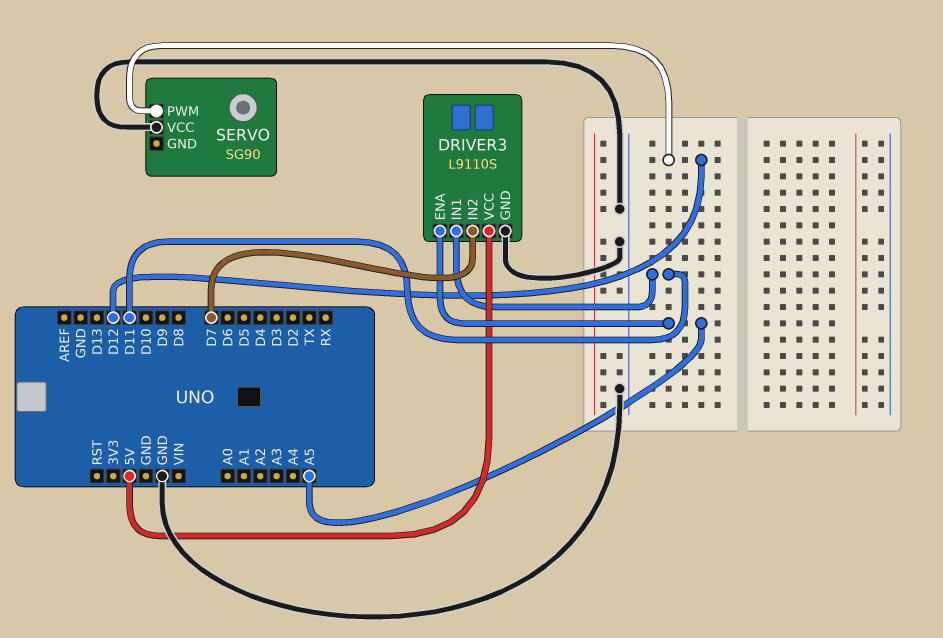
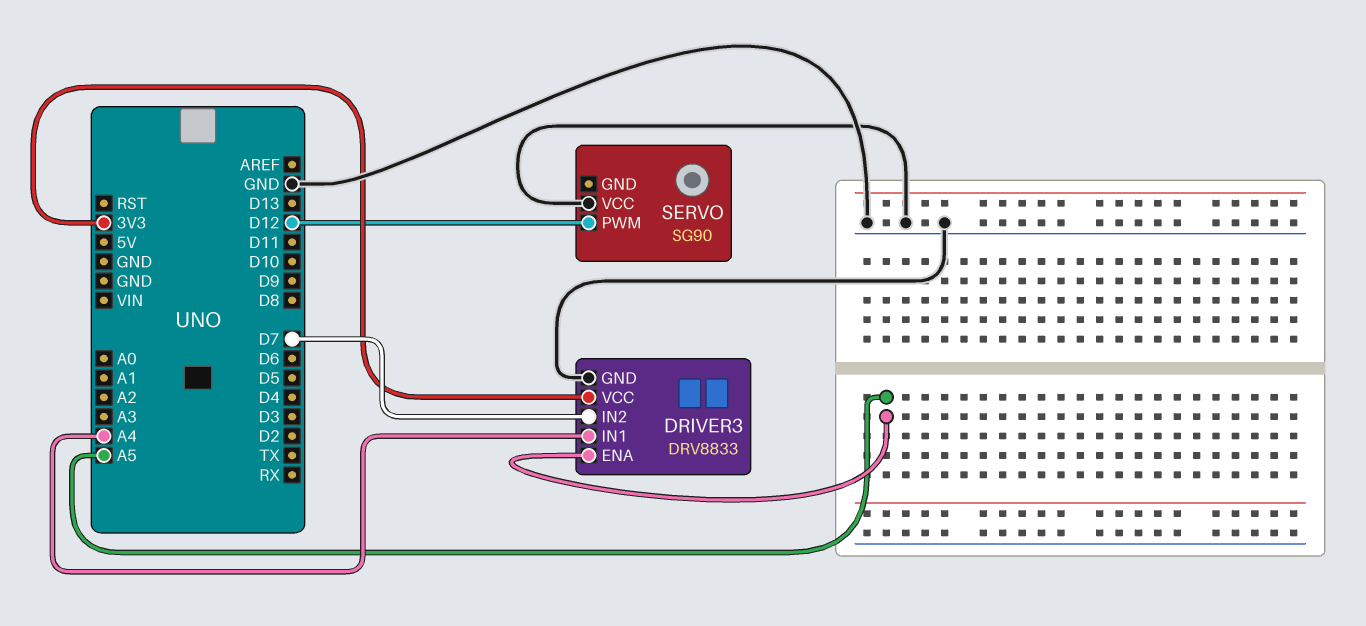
DRIVER3: L9110S -> DRV8833
DRIVER3 pin IN1: D11 -> A4
DRIVER3 pin VCC: 5V -> 3V3

